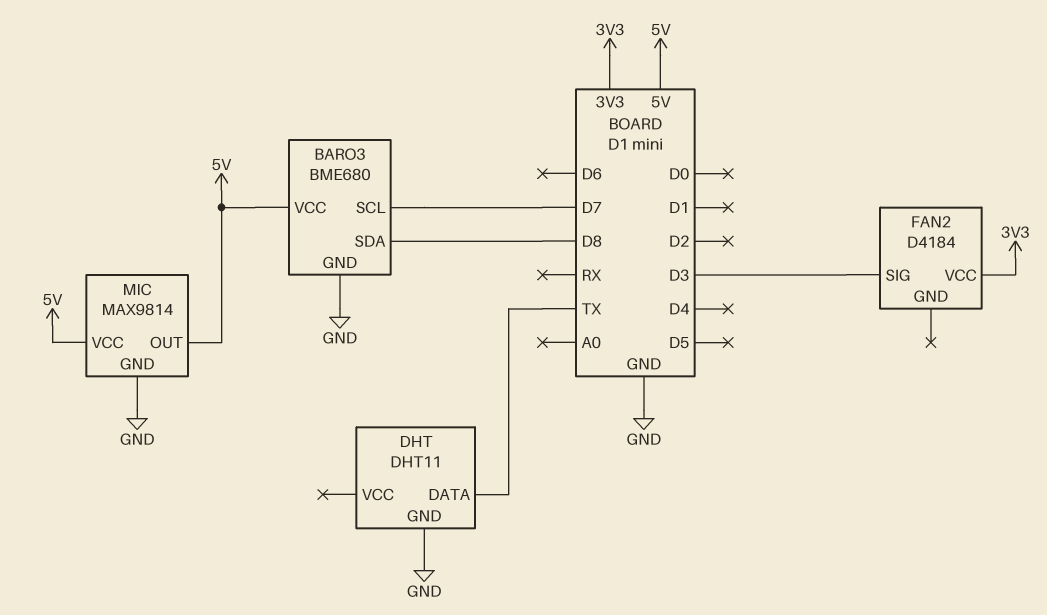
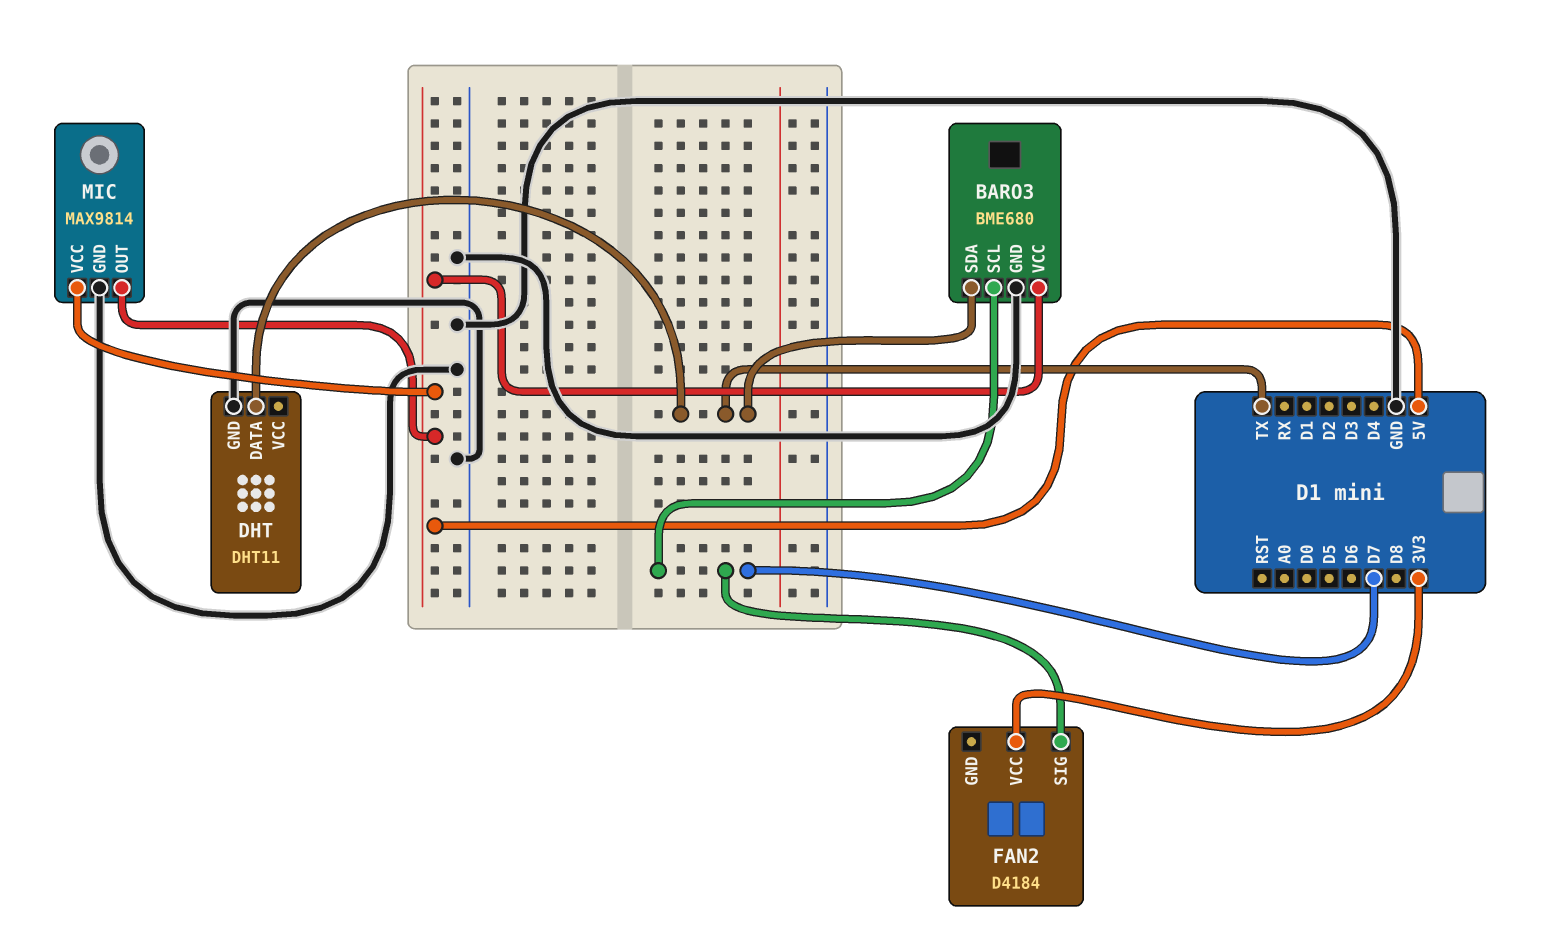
BARO3 pin SDA: D8 -> TX
FAN2 pin SIG: D3 -> D7

